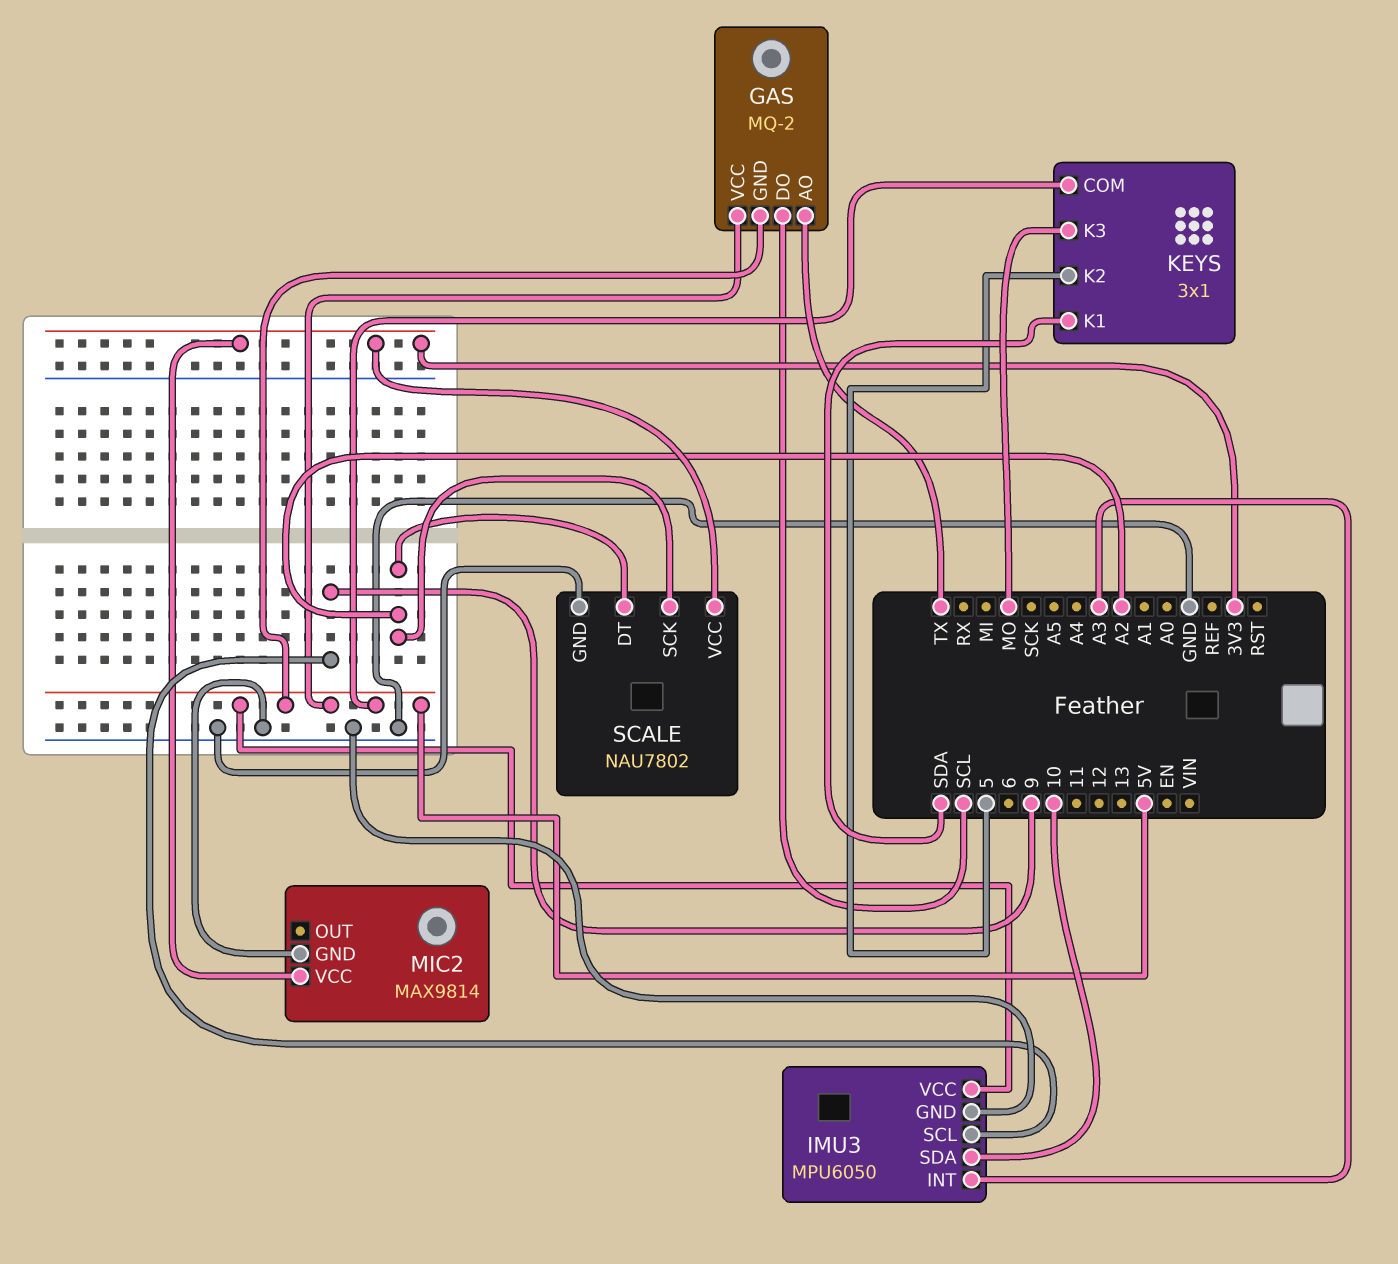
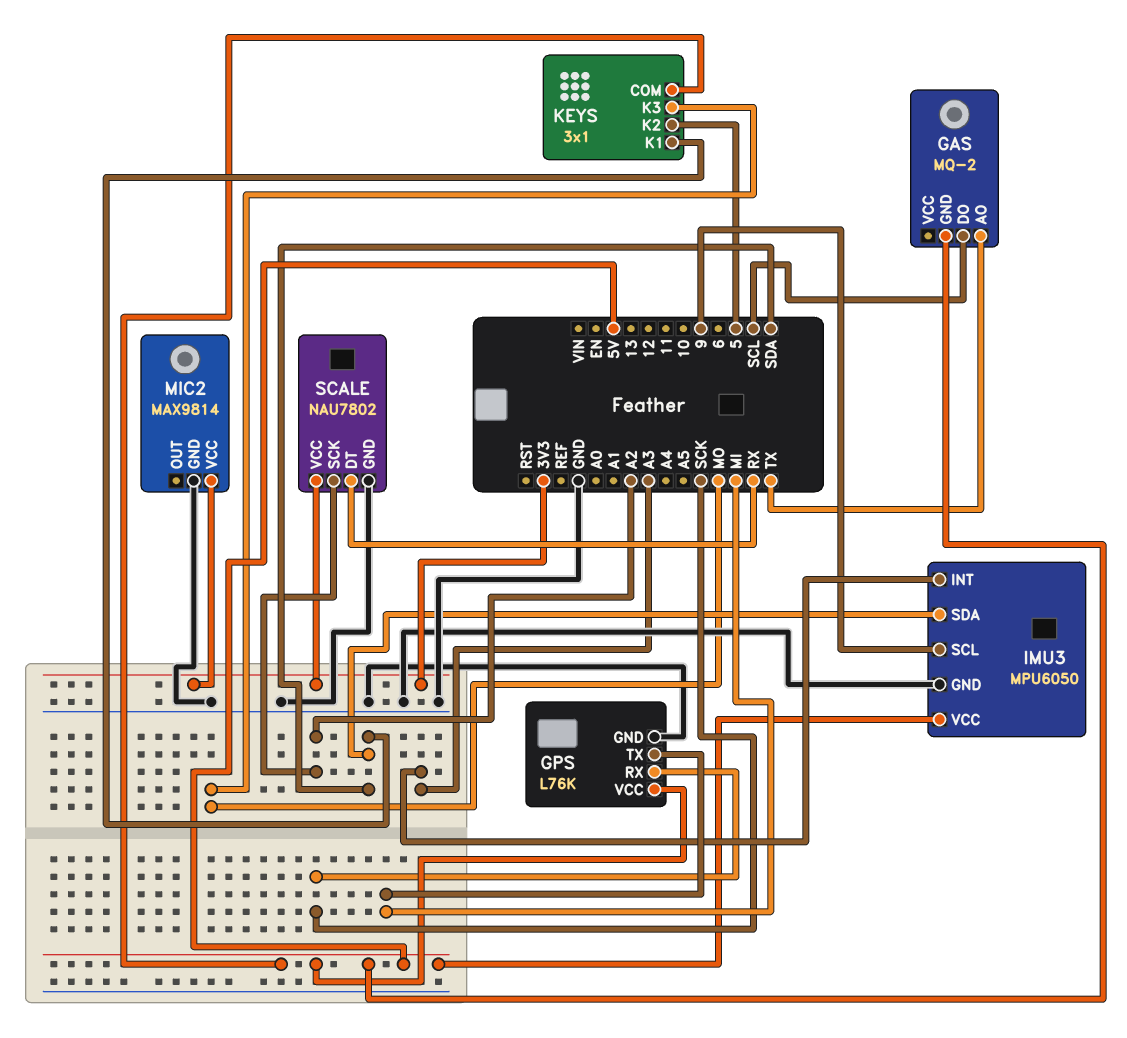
GAS pin VCC: 5V -> none
GPS: none -> L76K
GPS pin GND: none -> GND
GPS pin RX: none -> SCK
GPS pin TX: none -> MI
GPS pin VCC: none -> 5V
IMU3 pin SDA: 10 -> SDA
SCALE pin DT: A2 -> RX

